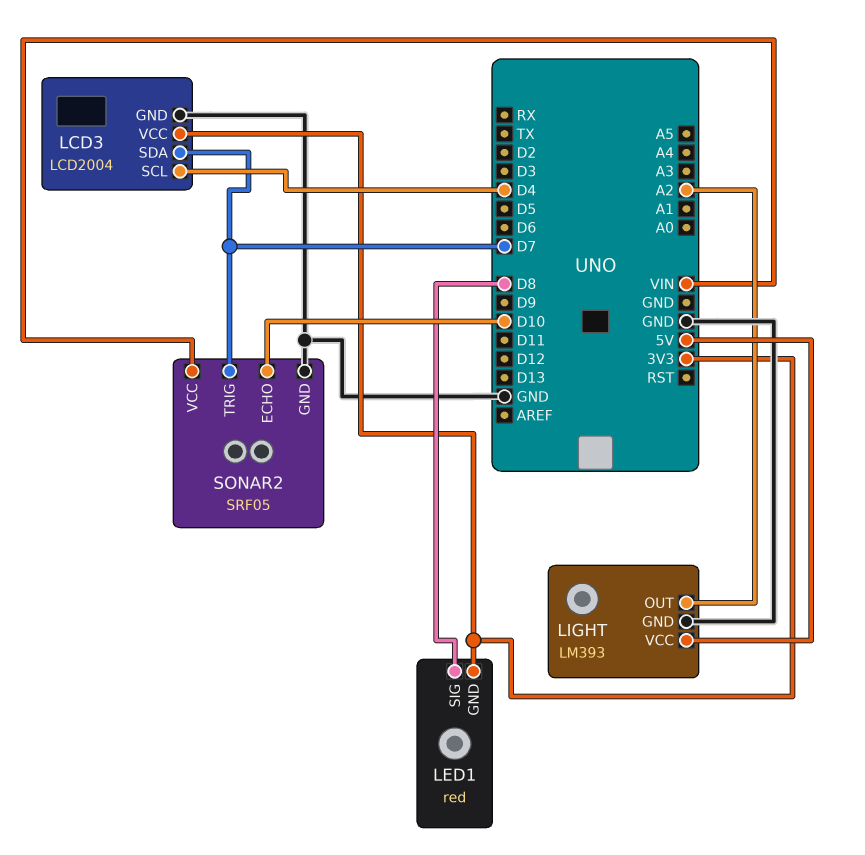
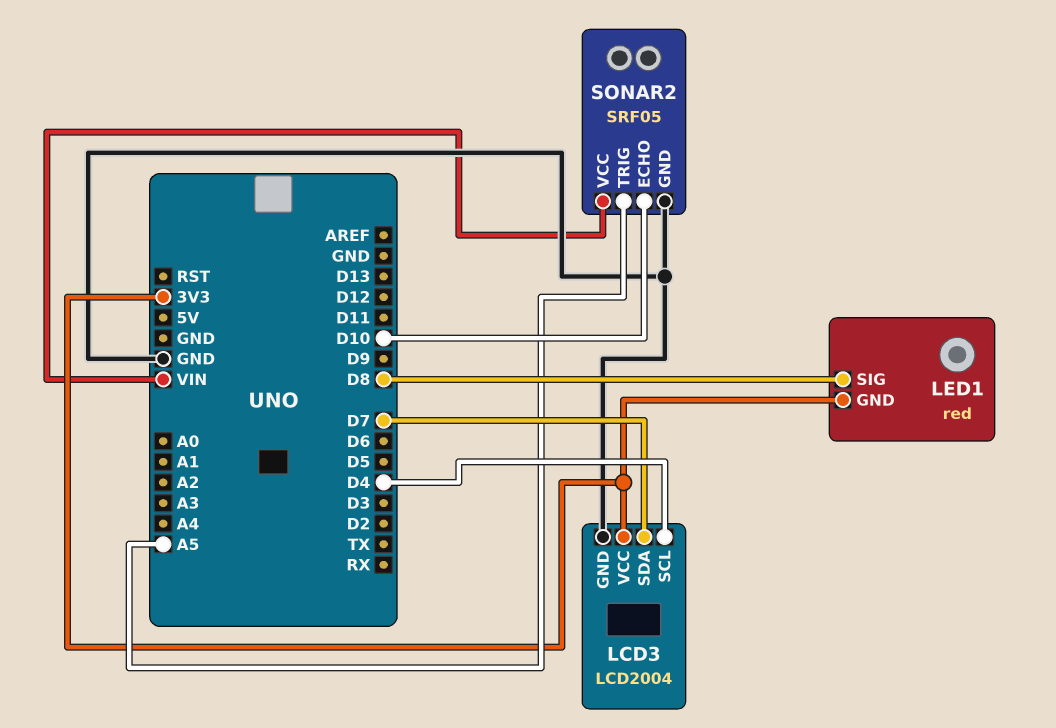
LIGHT: LM393 -> none
LIGHT pin GND: GND -> none
LIGHT pin OUT: A2 -> none
LIGHT pin VCC: 5V -> none
SONAR2 pin TRIG: D7 -> A5

